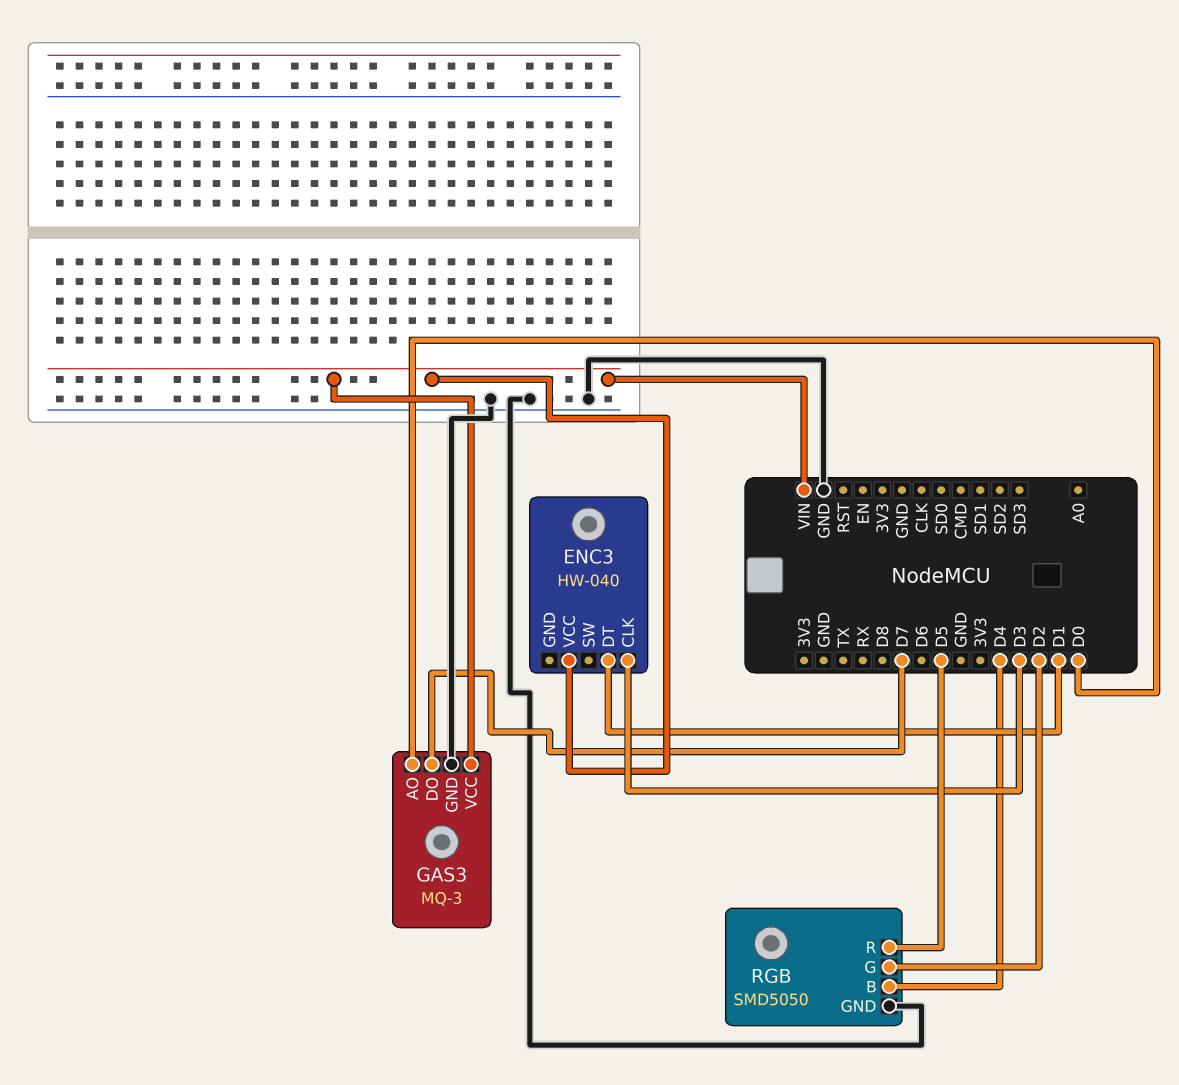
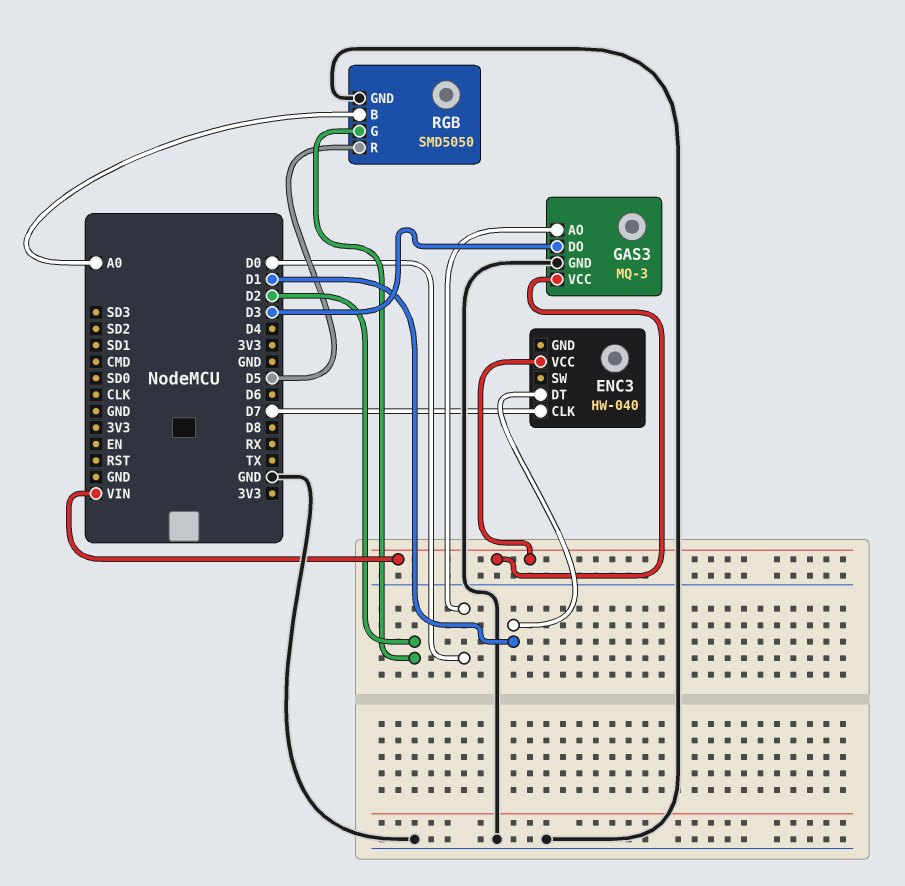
ENC3 pin CLK: D3 -> D7
GAS3 pin DO: D7 -> D3
RGB pin B: D4 -> A0

